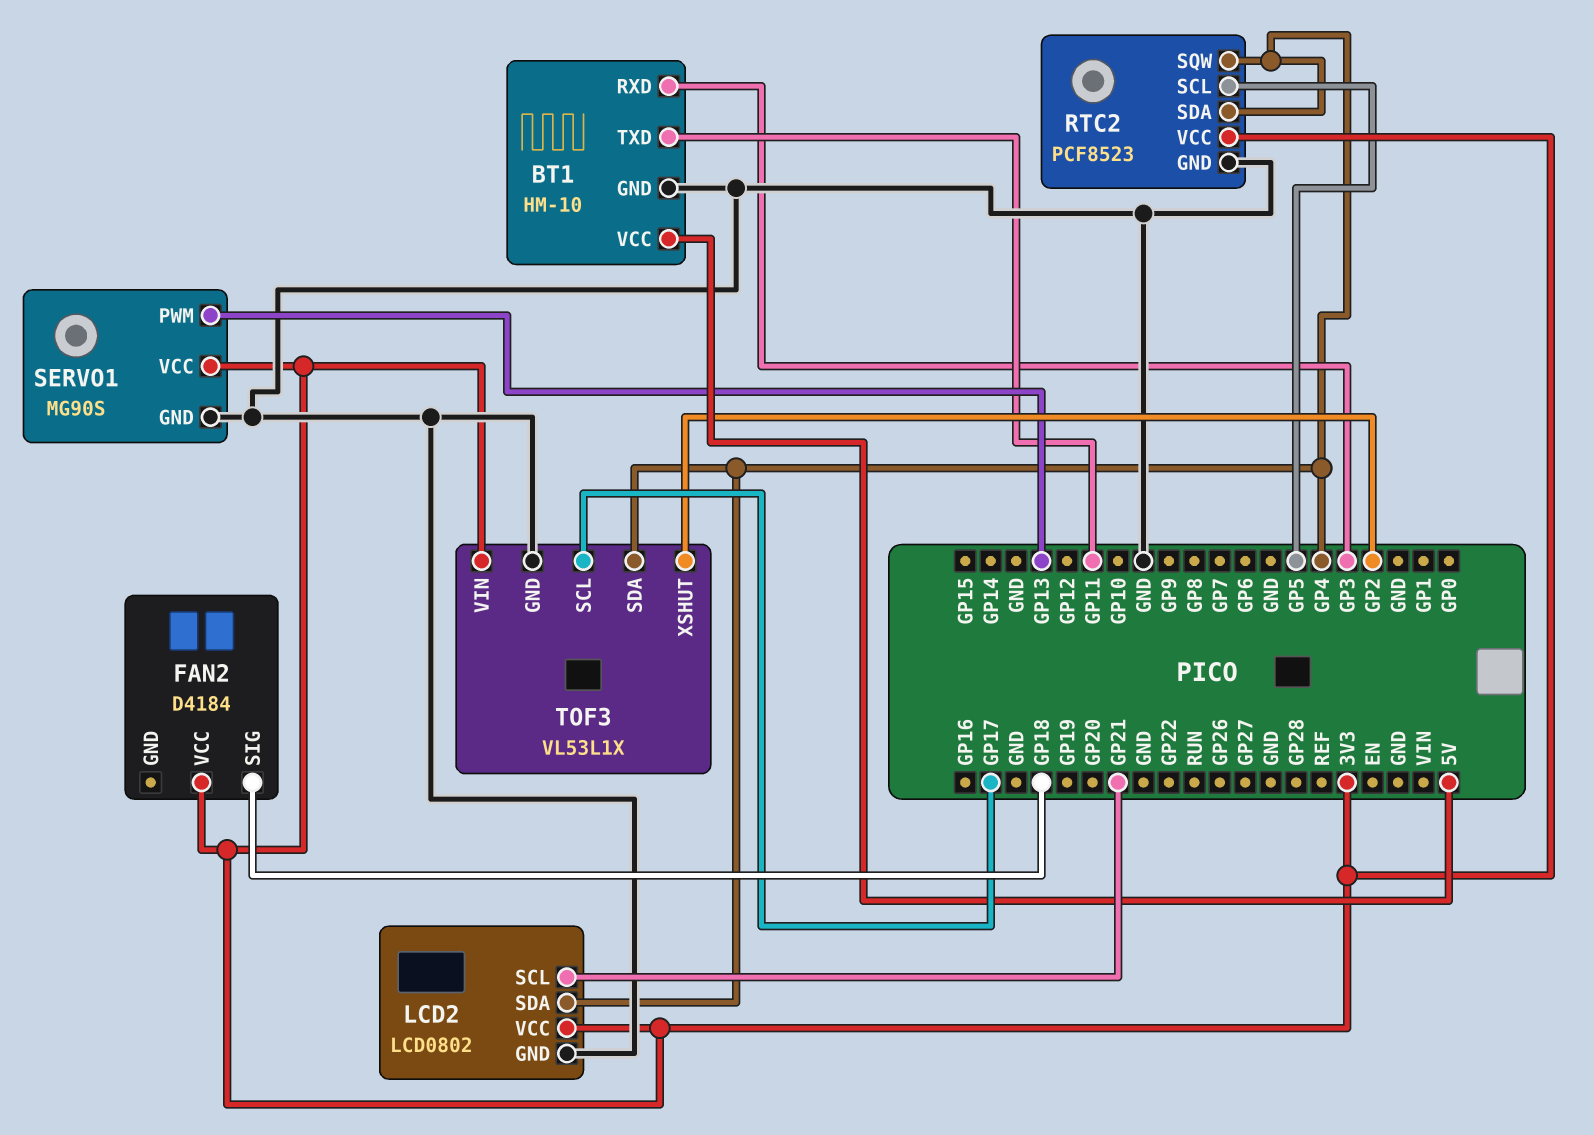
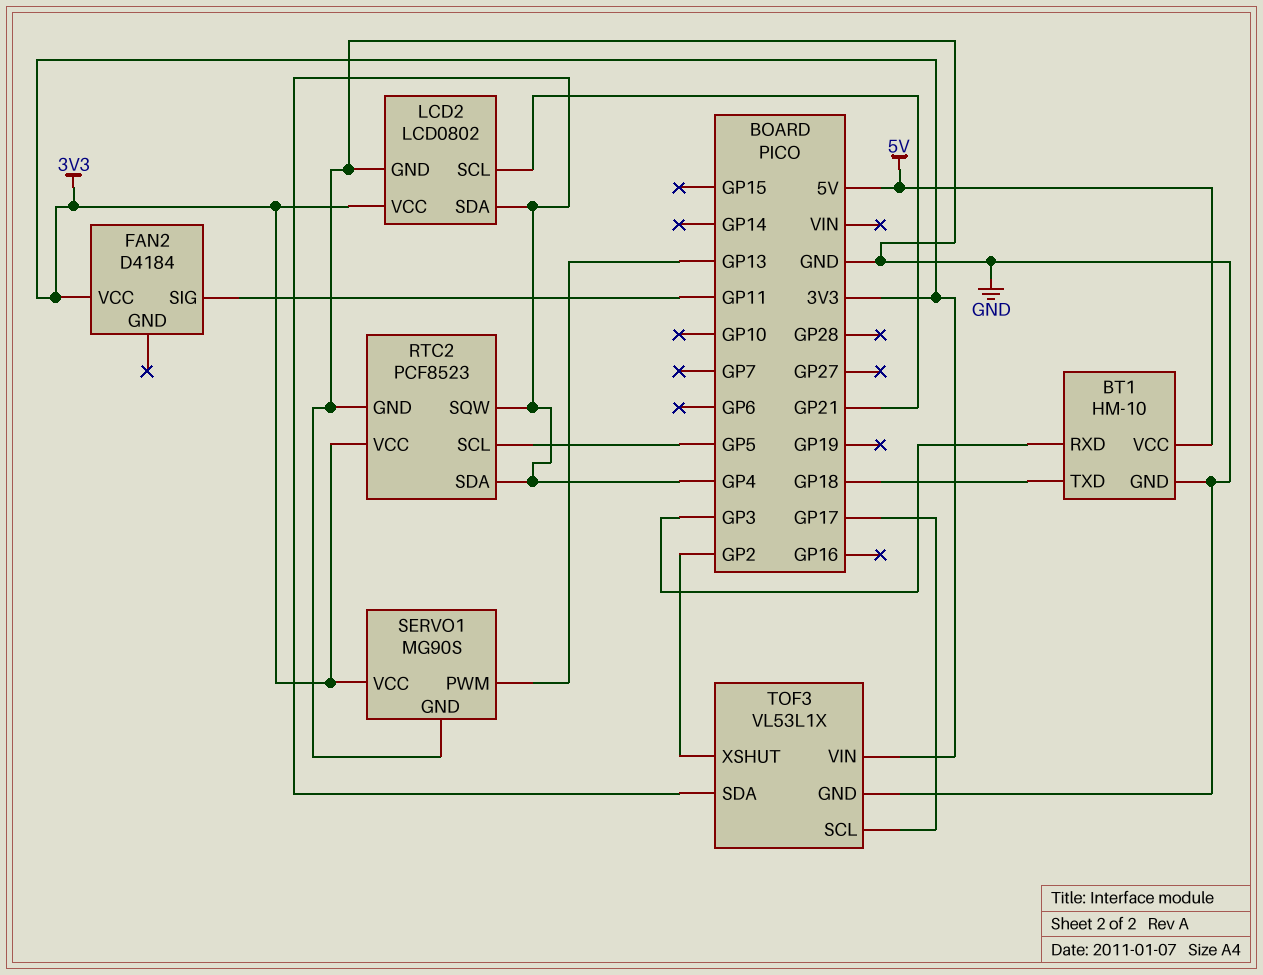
BT1 pin TXD: GP11 -> GP18
FAN2 pin SIG: GP18 -> GP11

